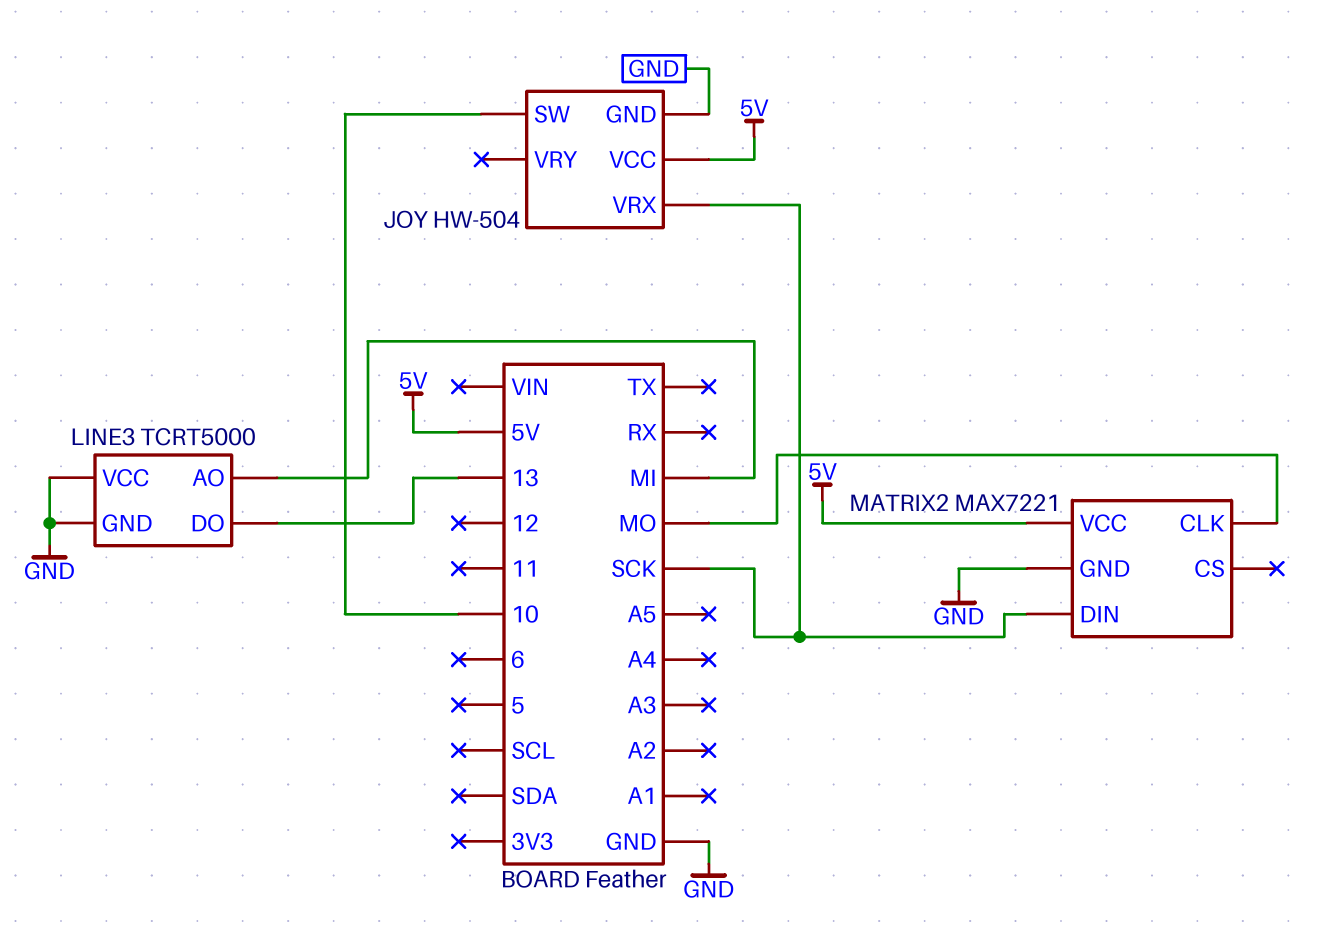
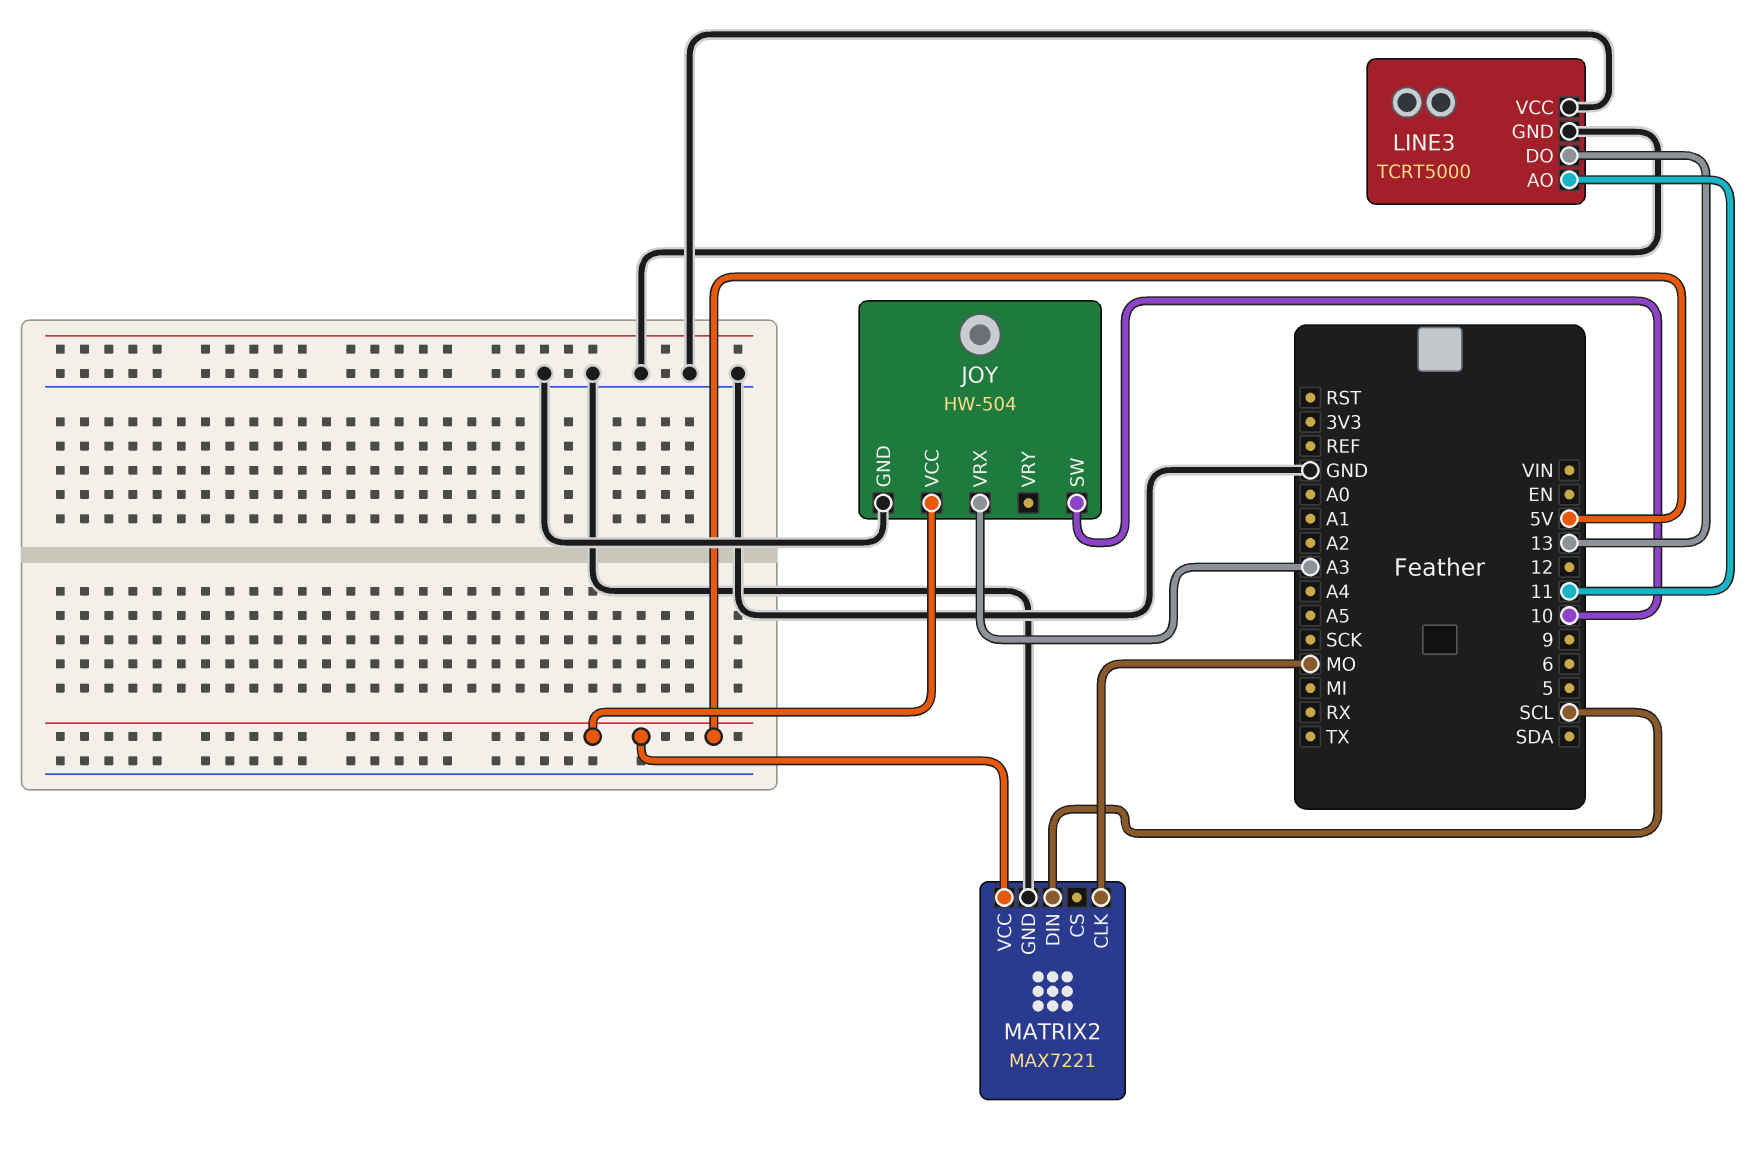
JOY pin VRX: SCK -> A3
LINE3 pin AO: MI -> 11
MATRIX2 pin DIN: SCK -> SCL

